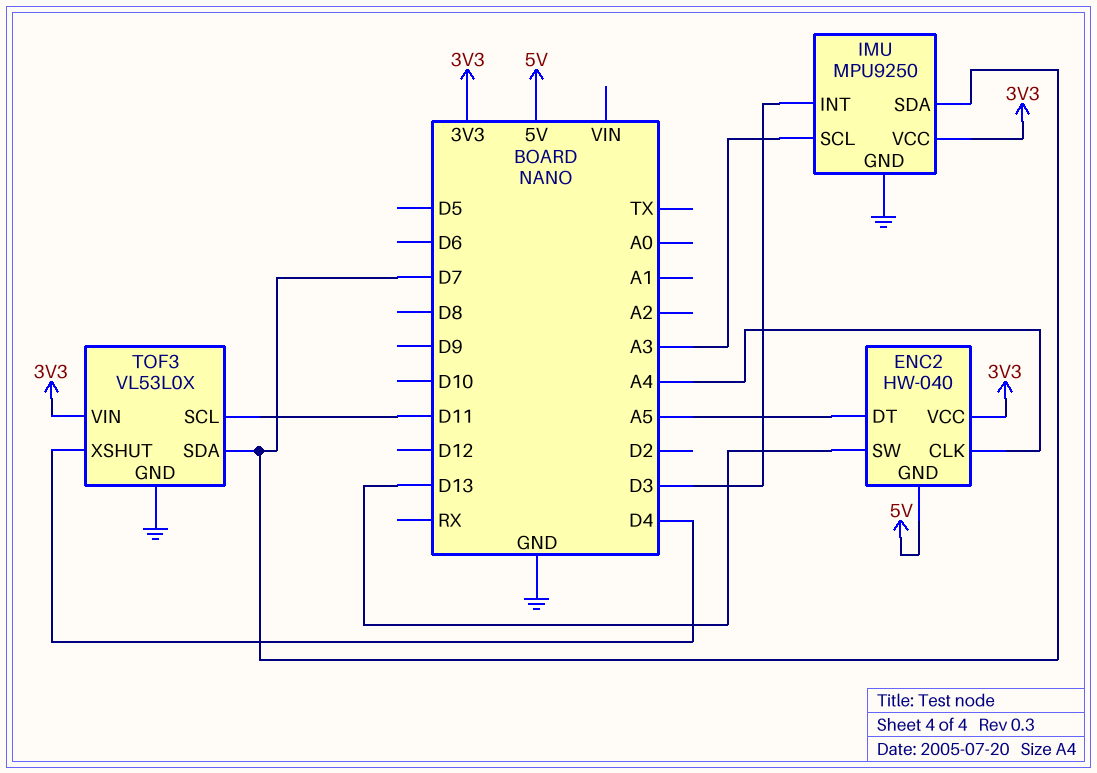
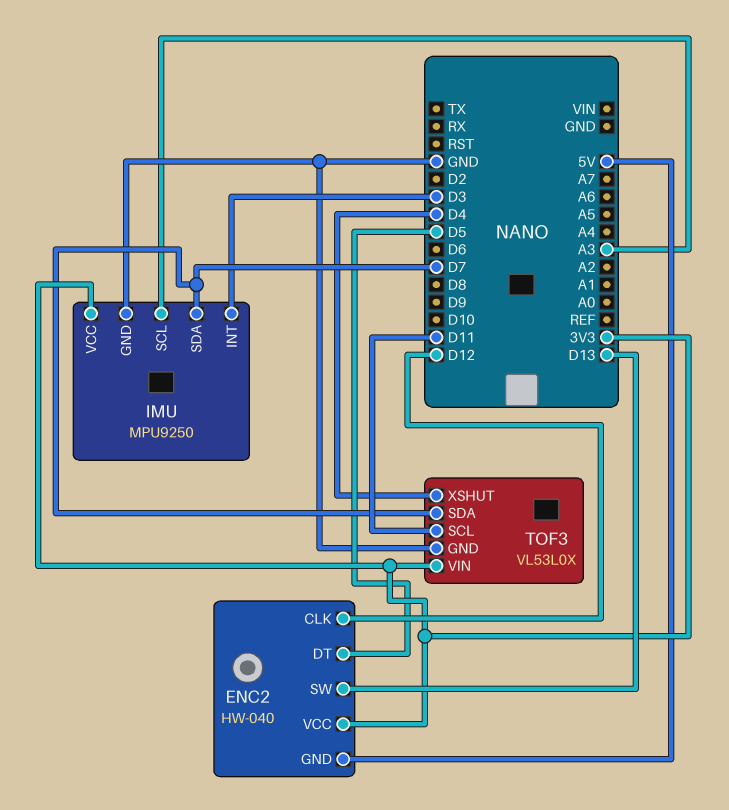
ENC2 pin CLK: A4 -> D12
ENC2 pin DT: A5 -> D5

